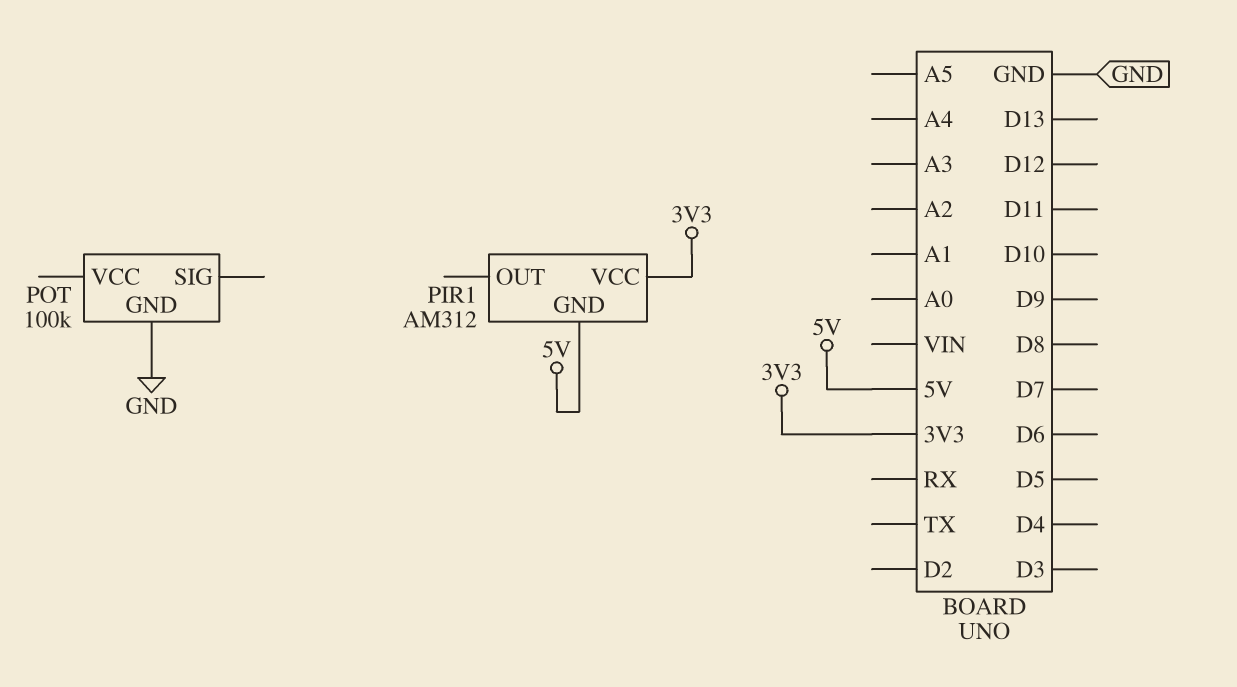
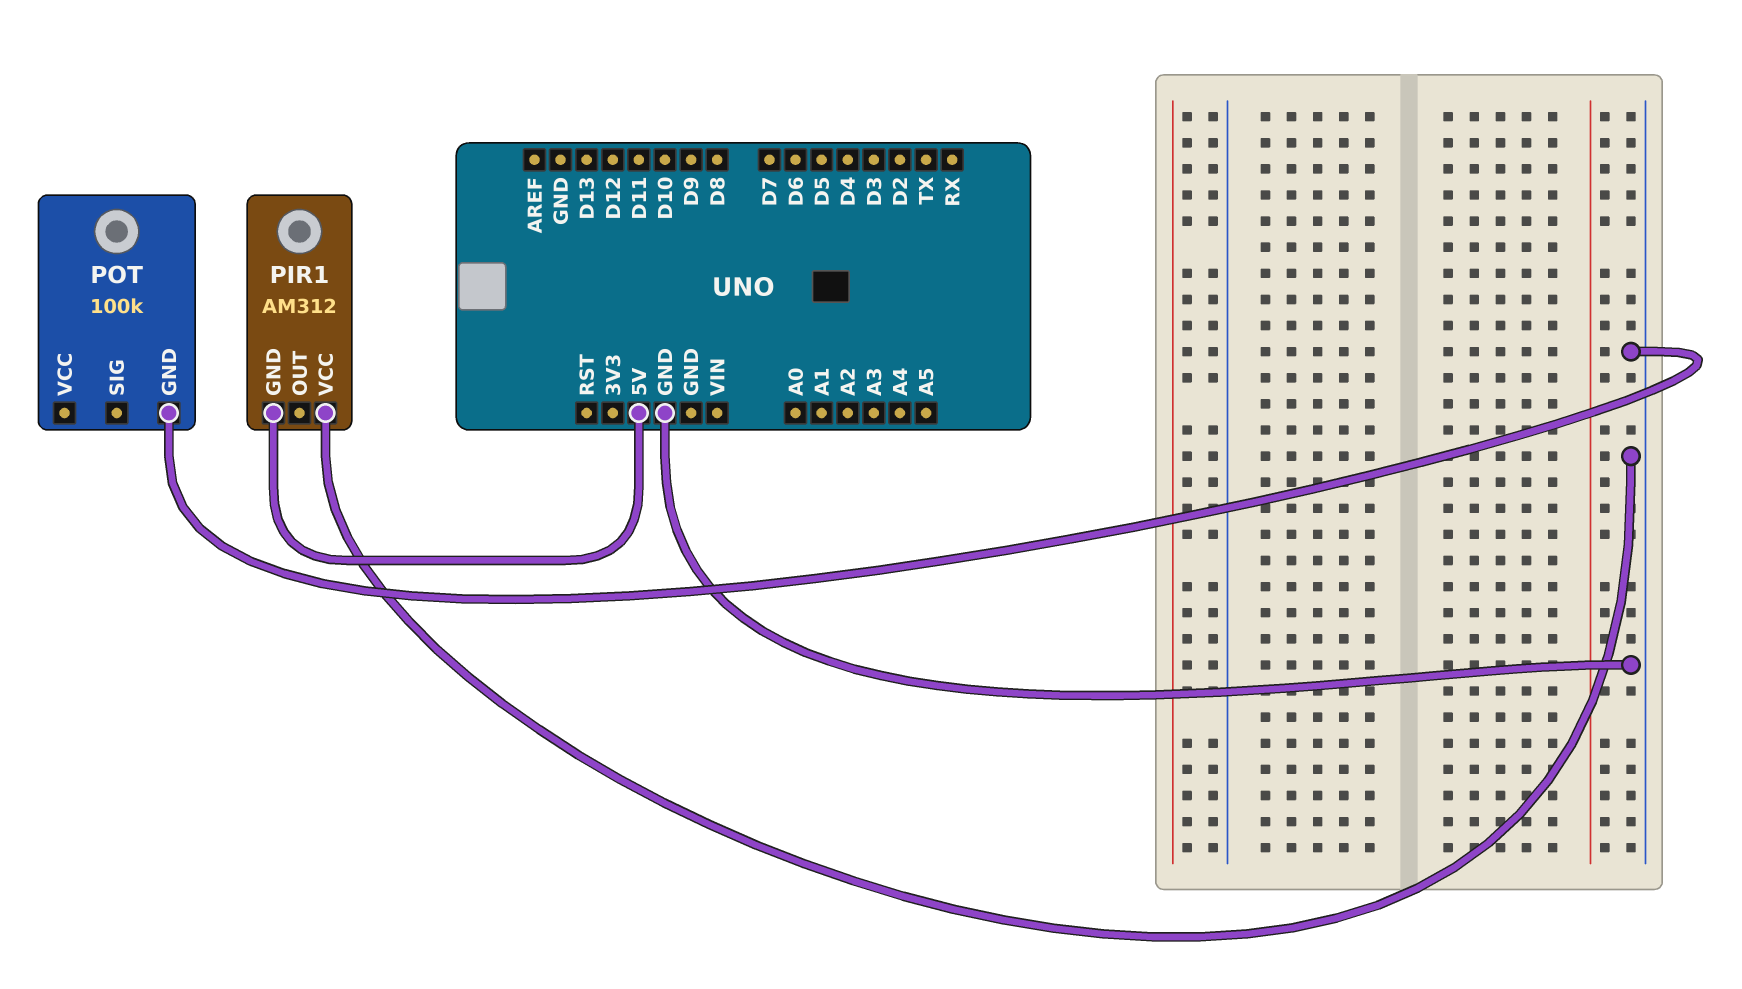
PIR1 pin VCC: 3V3 -> GND

